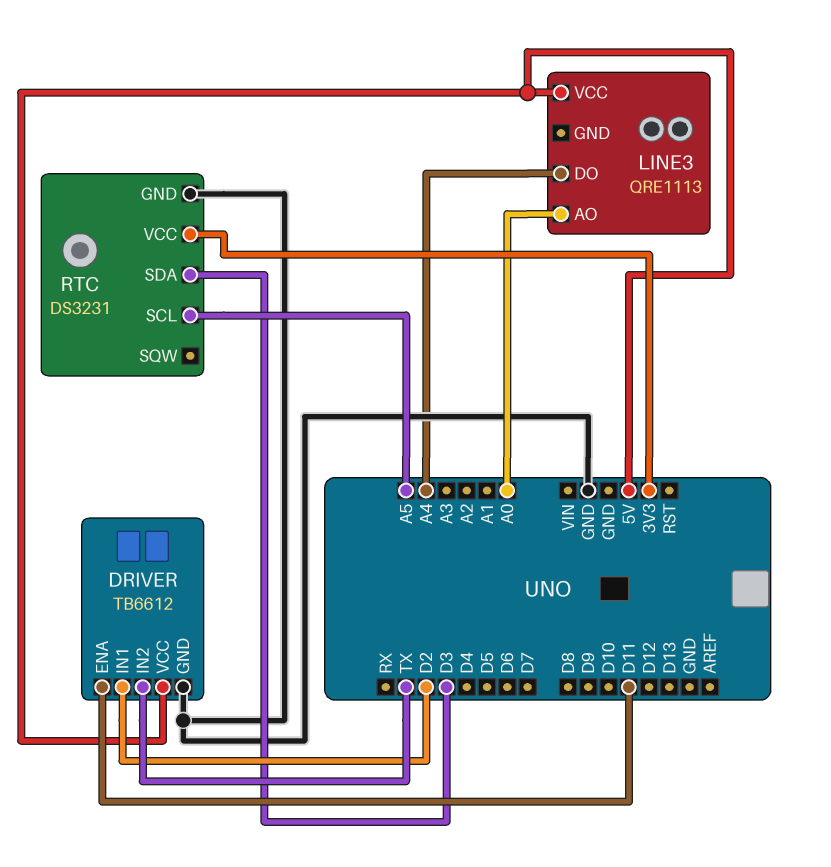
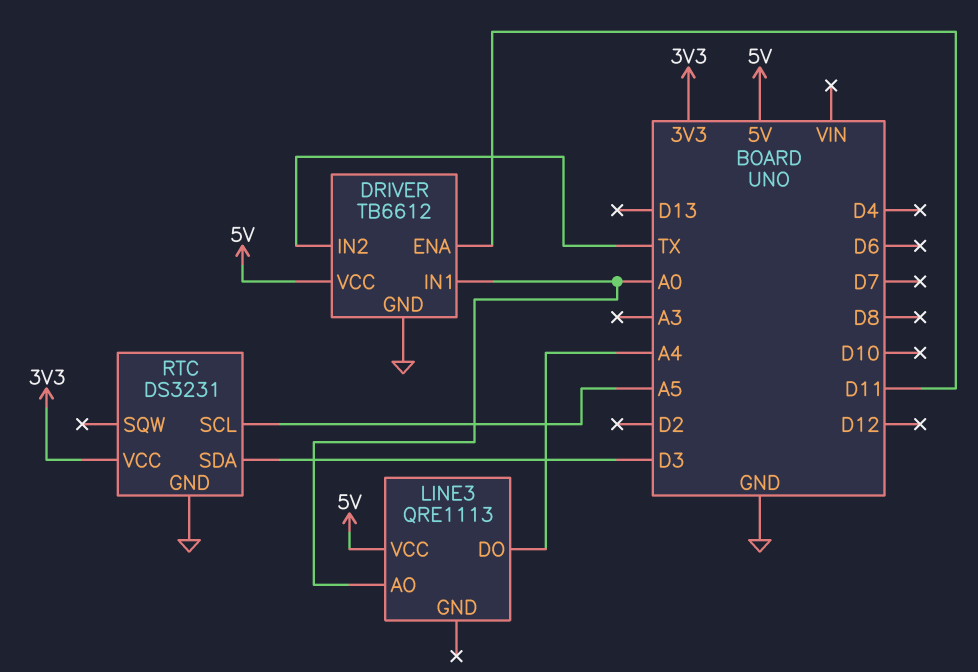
DRIVER pin IN1: D2 -> A0

